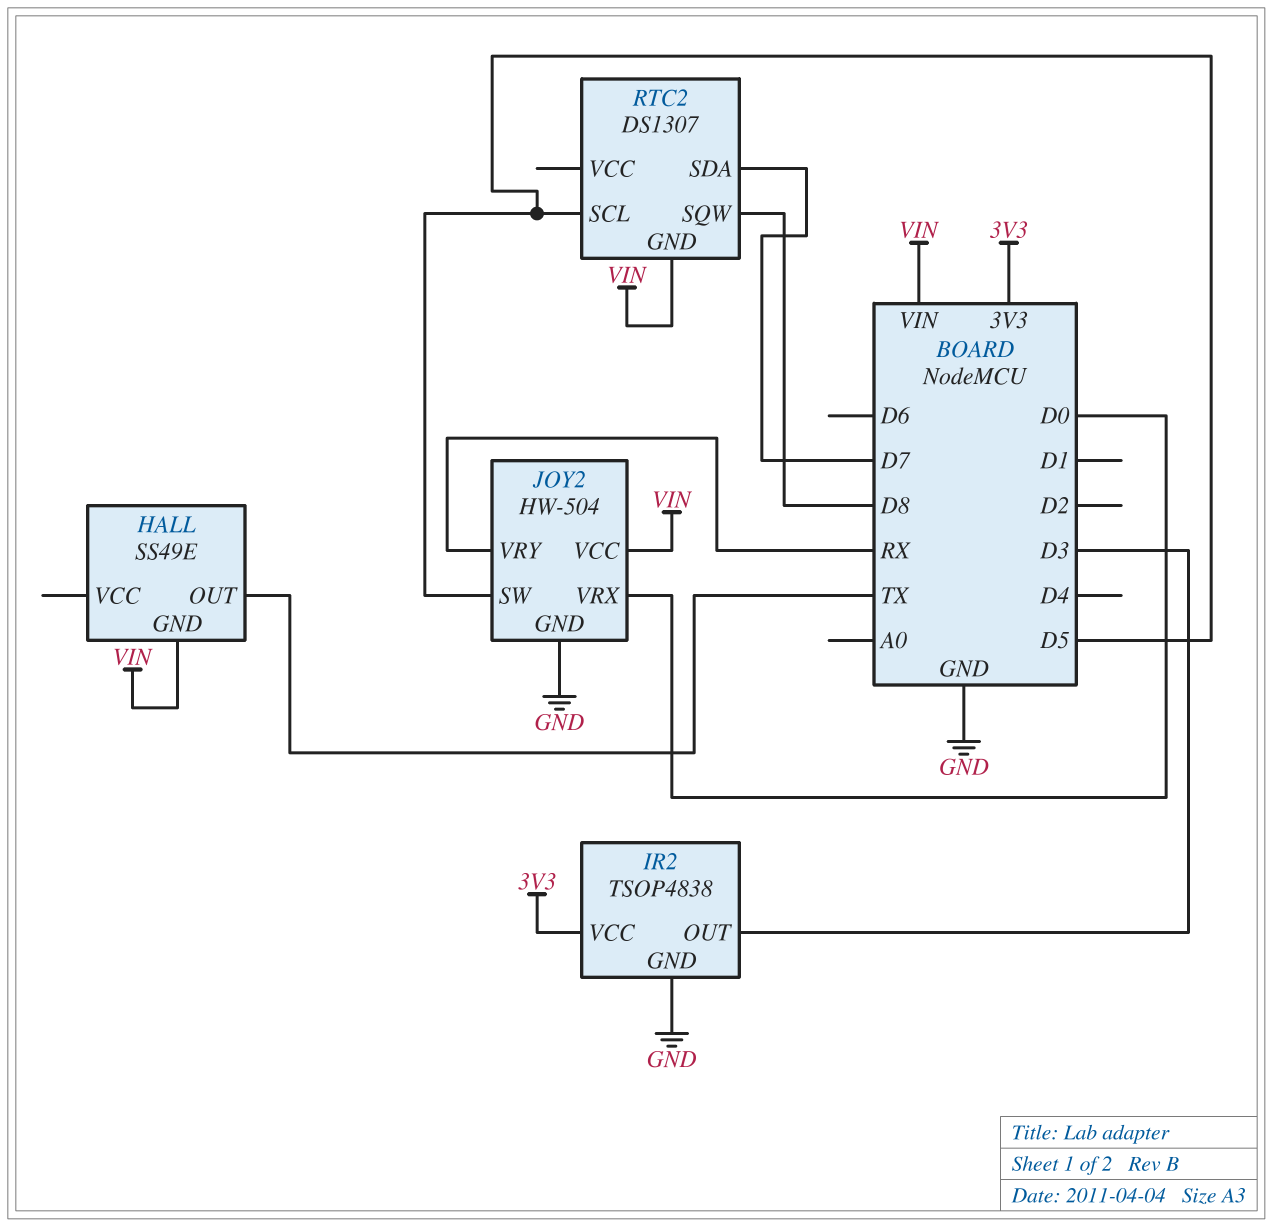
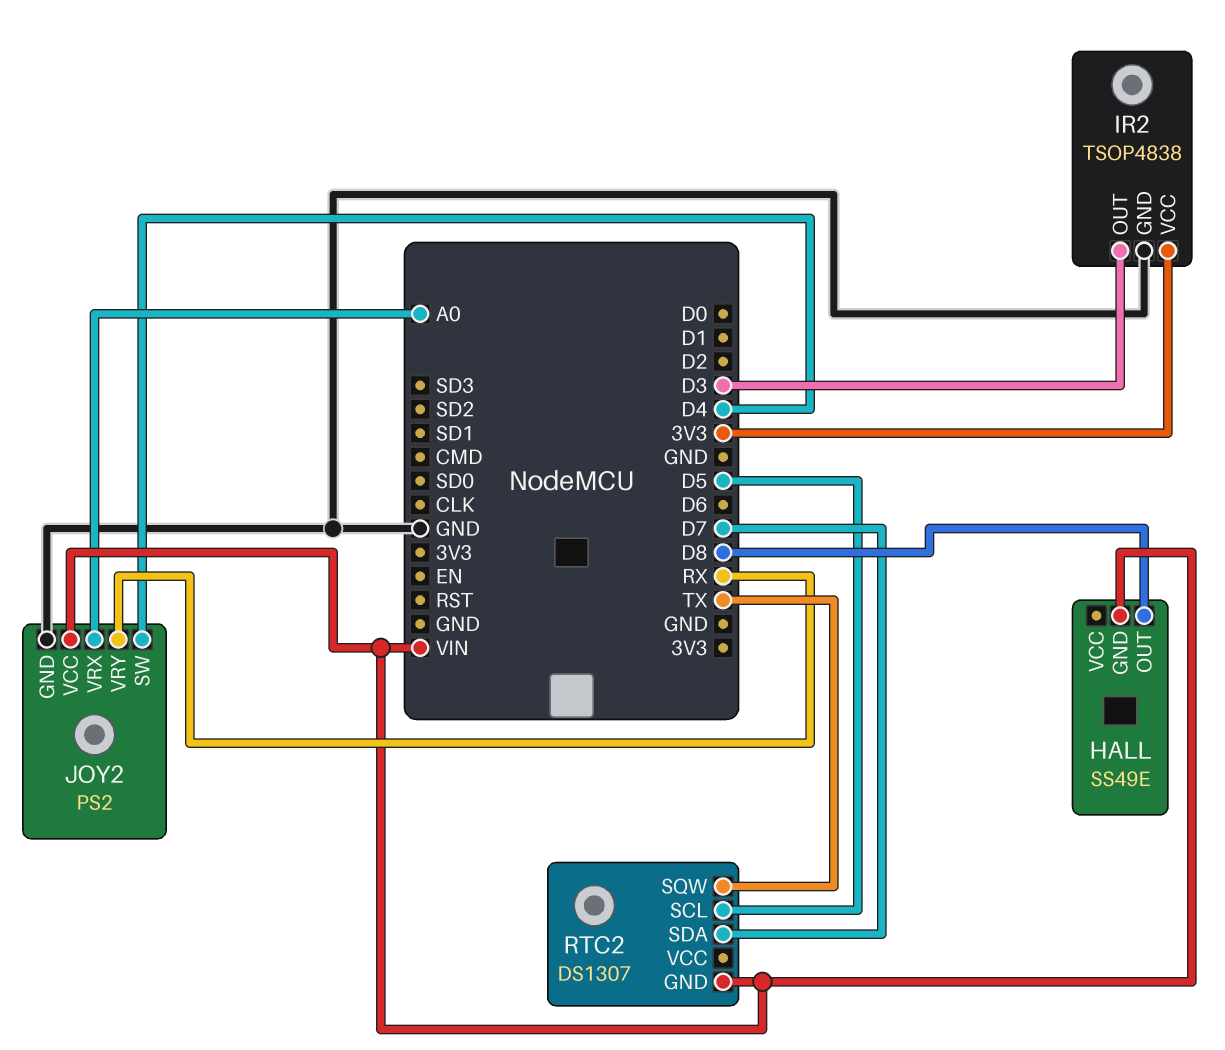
HALL pin OUT: TX -> D8
JOY2: HW-504 -> PS2
JOY2 pin SW: D5 -> D4
JOY2 pin VRX: D0 -> A0
RTC2 pin SQW: D8 -> TX

